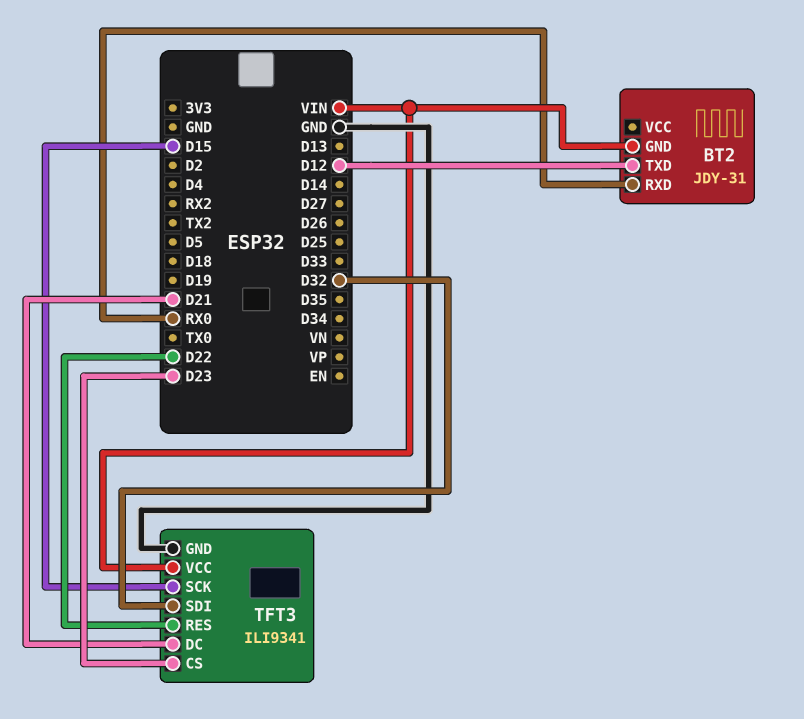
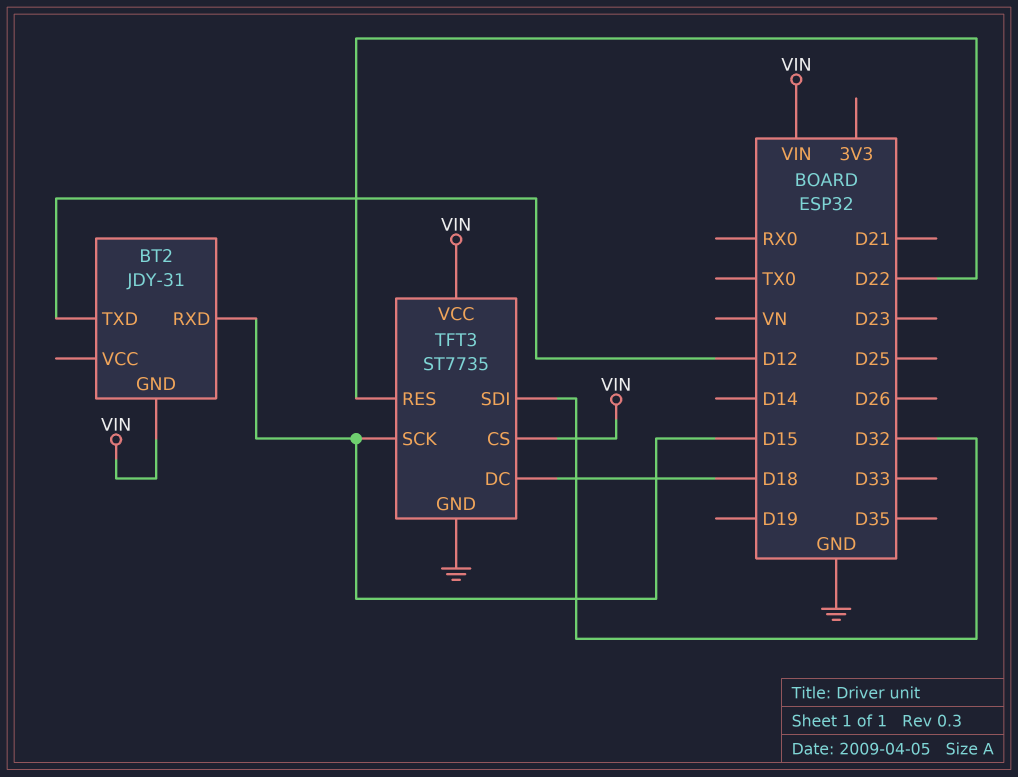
BT2 pin RXD: RX0 -> D15
TFT3: ILI9341 -> ST7735
TFT3 pin CS: D23 -> VIN
TFT3 pin DC: D21 -> D18

